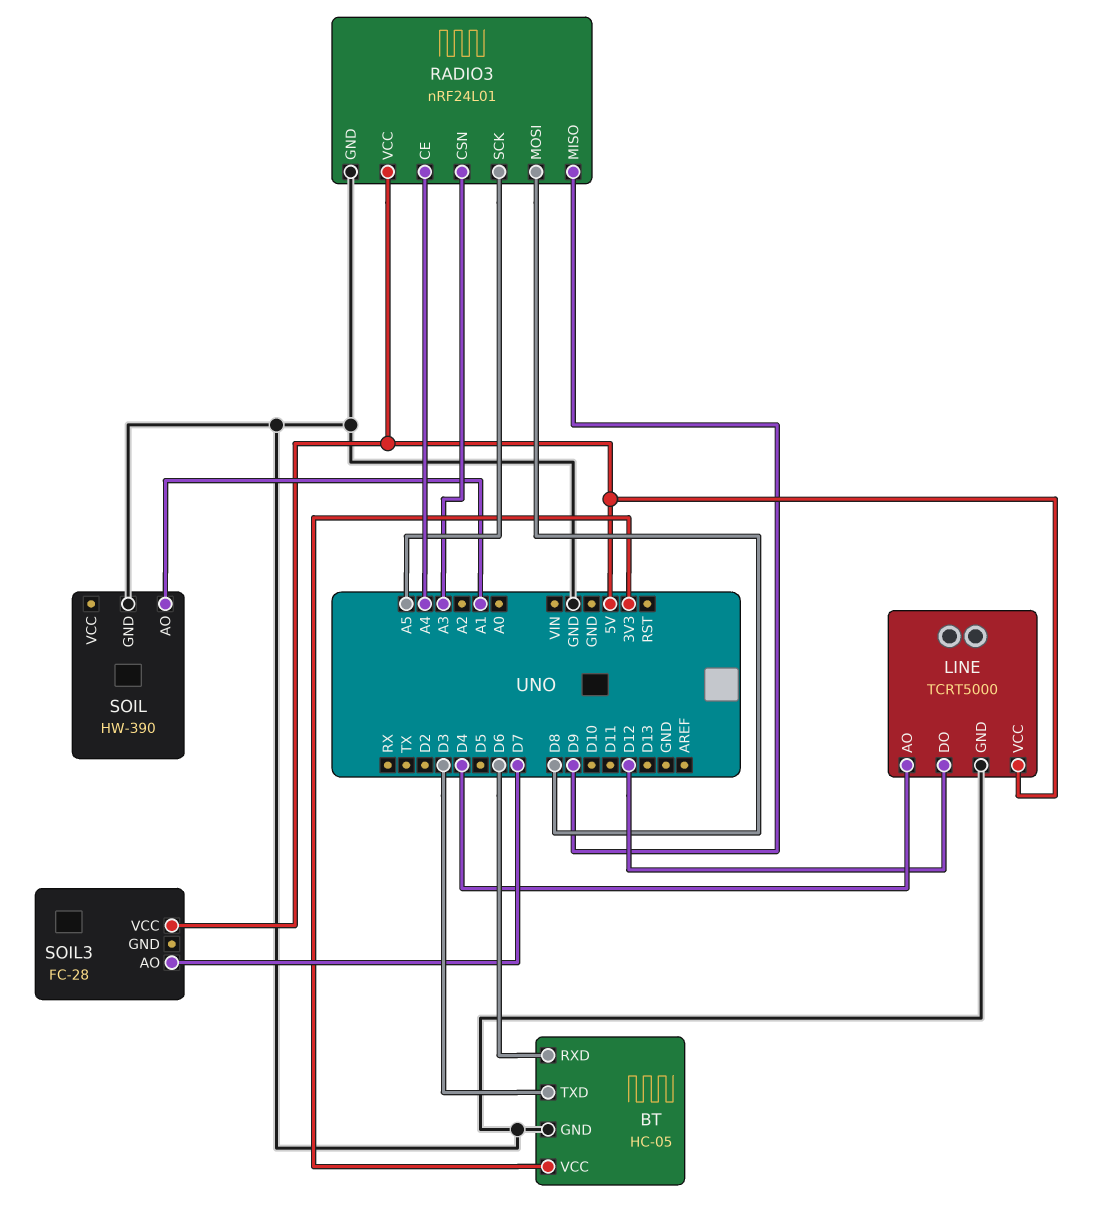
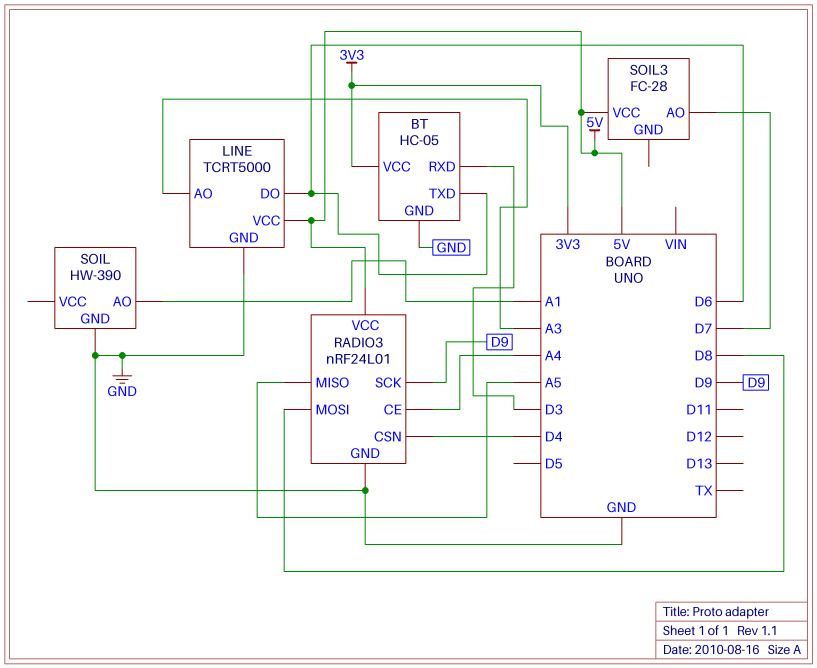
BT pin RXD: D6 -> D3
BT pin TXD: D3 -> D6
LINE pin AO: D4 -> A3
LINE pin DO: D12 -> D6
RADIO3 pin CSN: A3 -> D4
RADIO3 pin MISO: D9 -> A5
RADIO3 pin SCK: A5 -> D9

